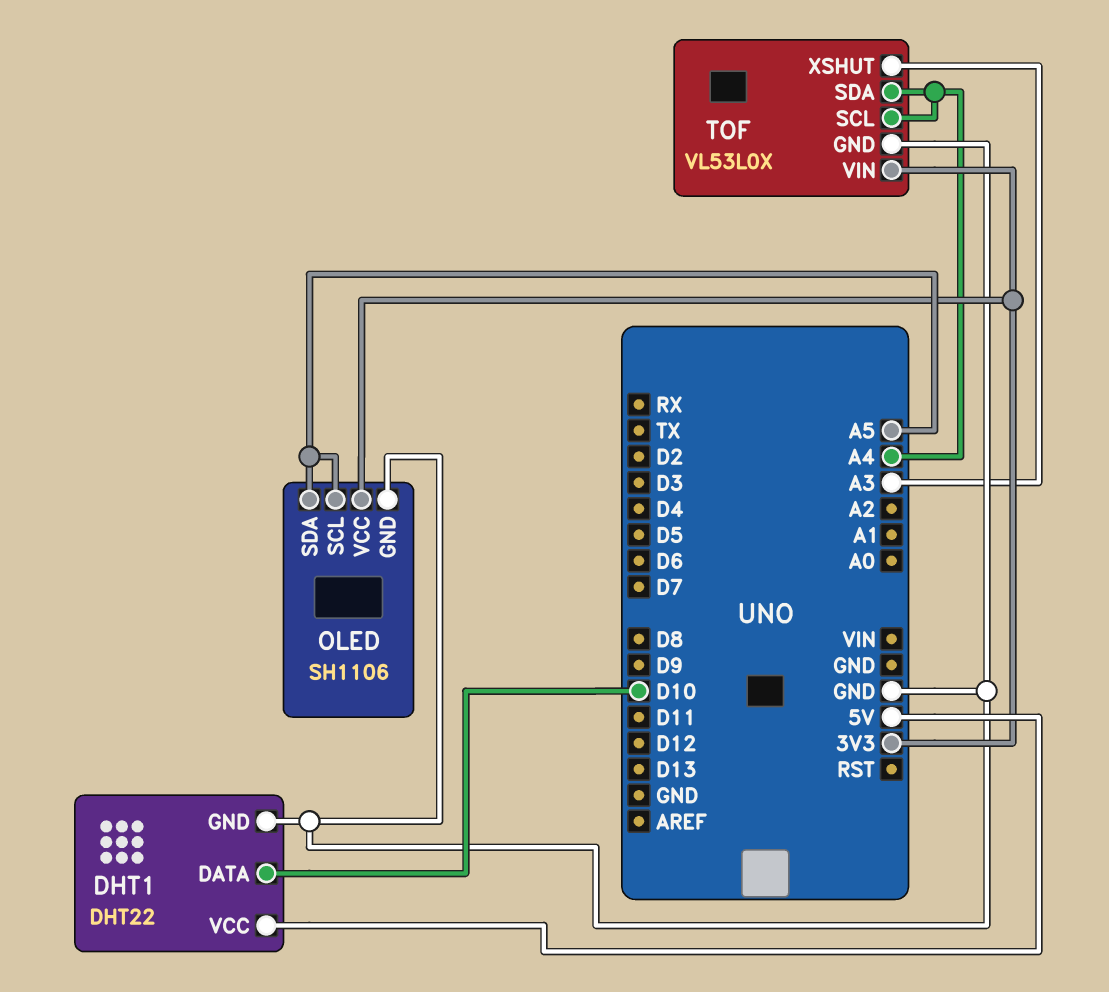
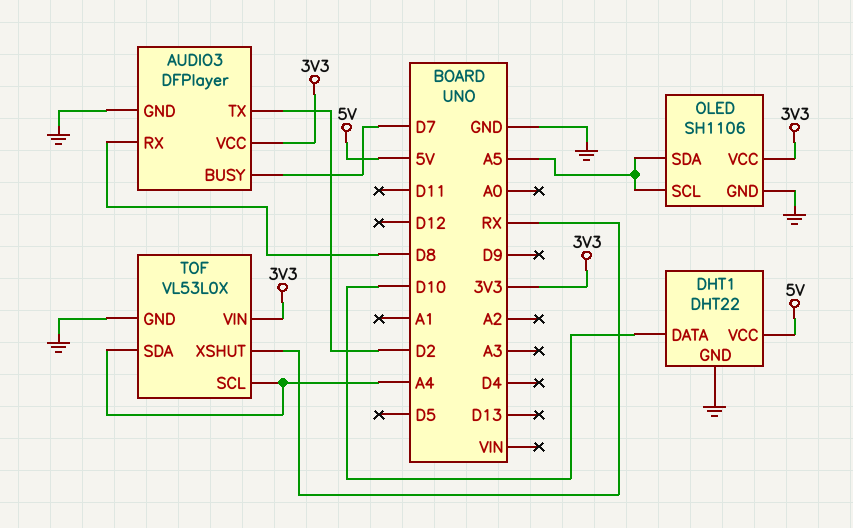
AUDIO3: none -> DFPlayer
AUDIO3 pin BUSY: none -> D7
AUDIO3 pin GND: none -> GND
AUDIO3 pin RX: none -> D8
AUDIO3 pin TX: none -> D2
AUDIO3 pin VCC: none -> 3V3
TOF pin XSHUT: A3 -> RX

